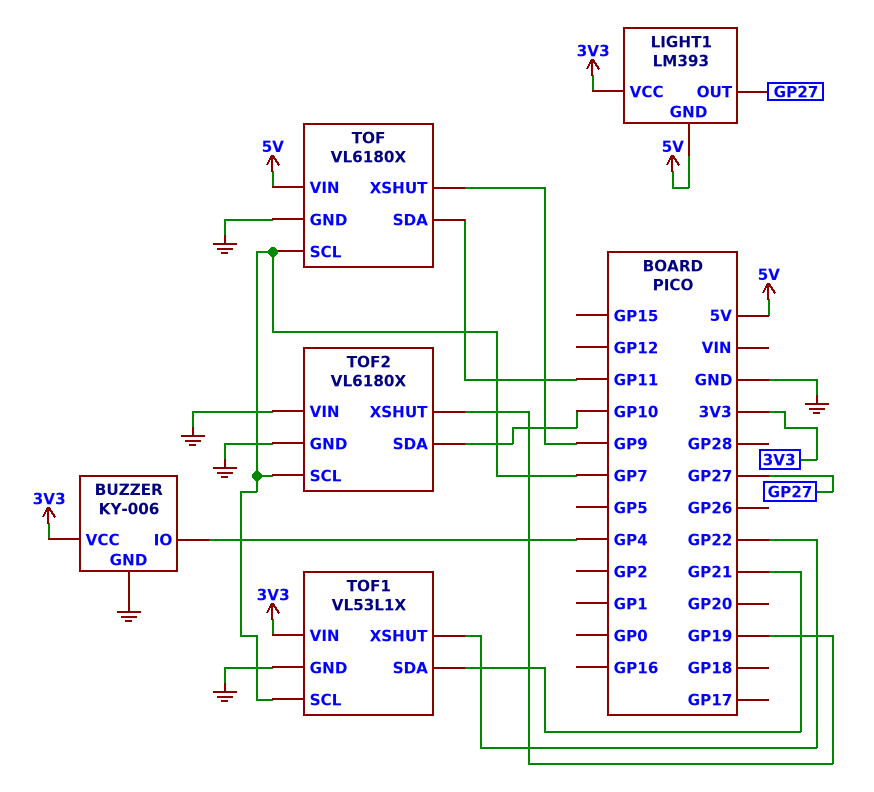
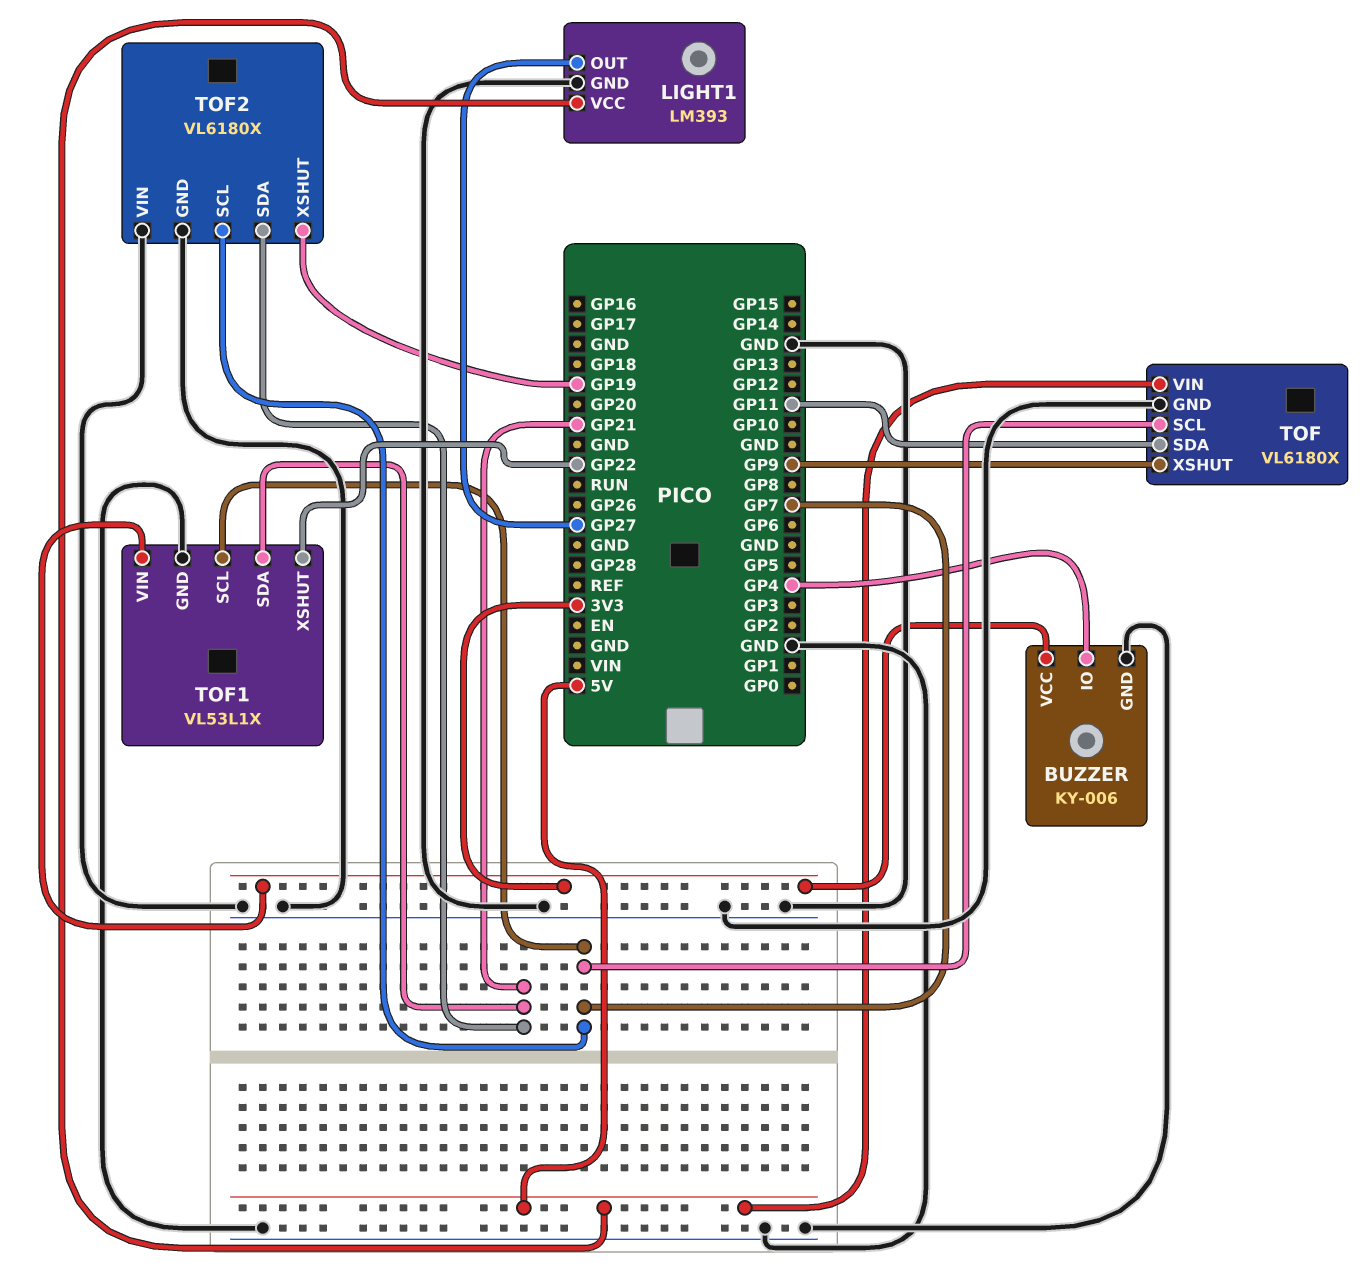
LIGHT1 pin GND: 5V -> GND
LIGHT1 pin VCC: 3V3 -> 5V
TOF2 pin SDA: GP10 -> GP21

